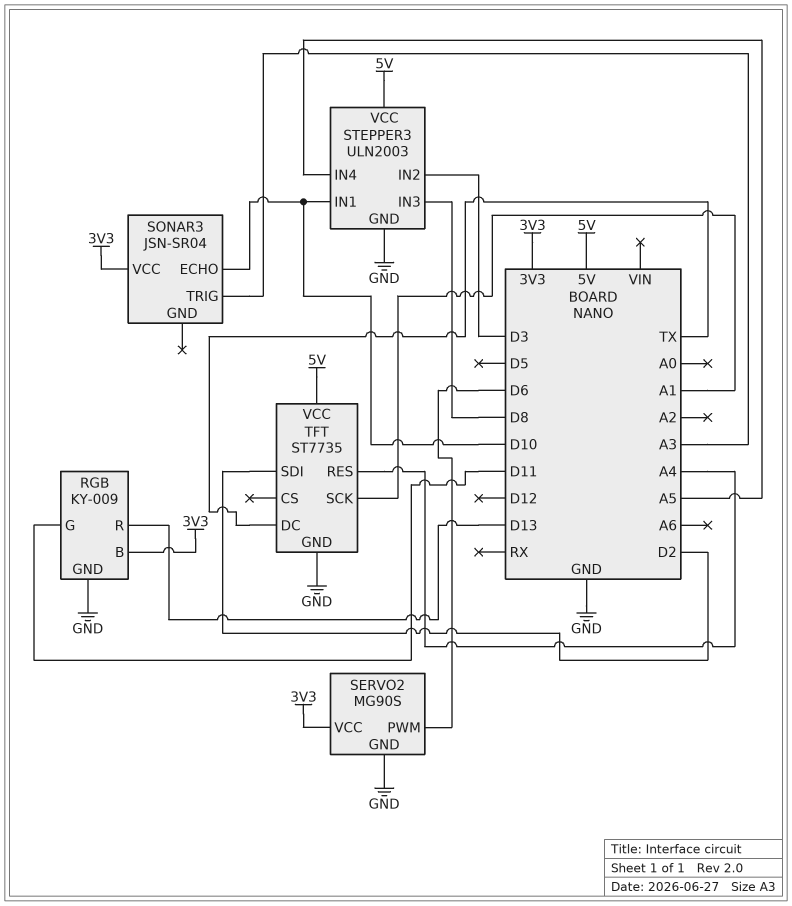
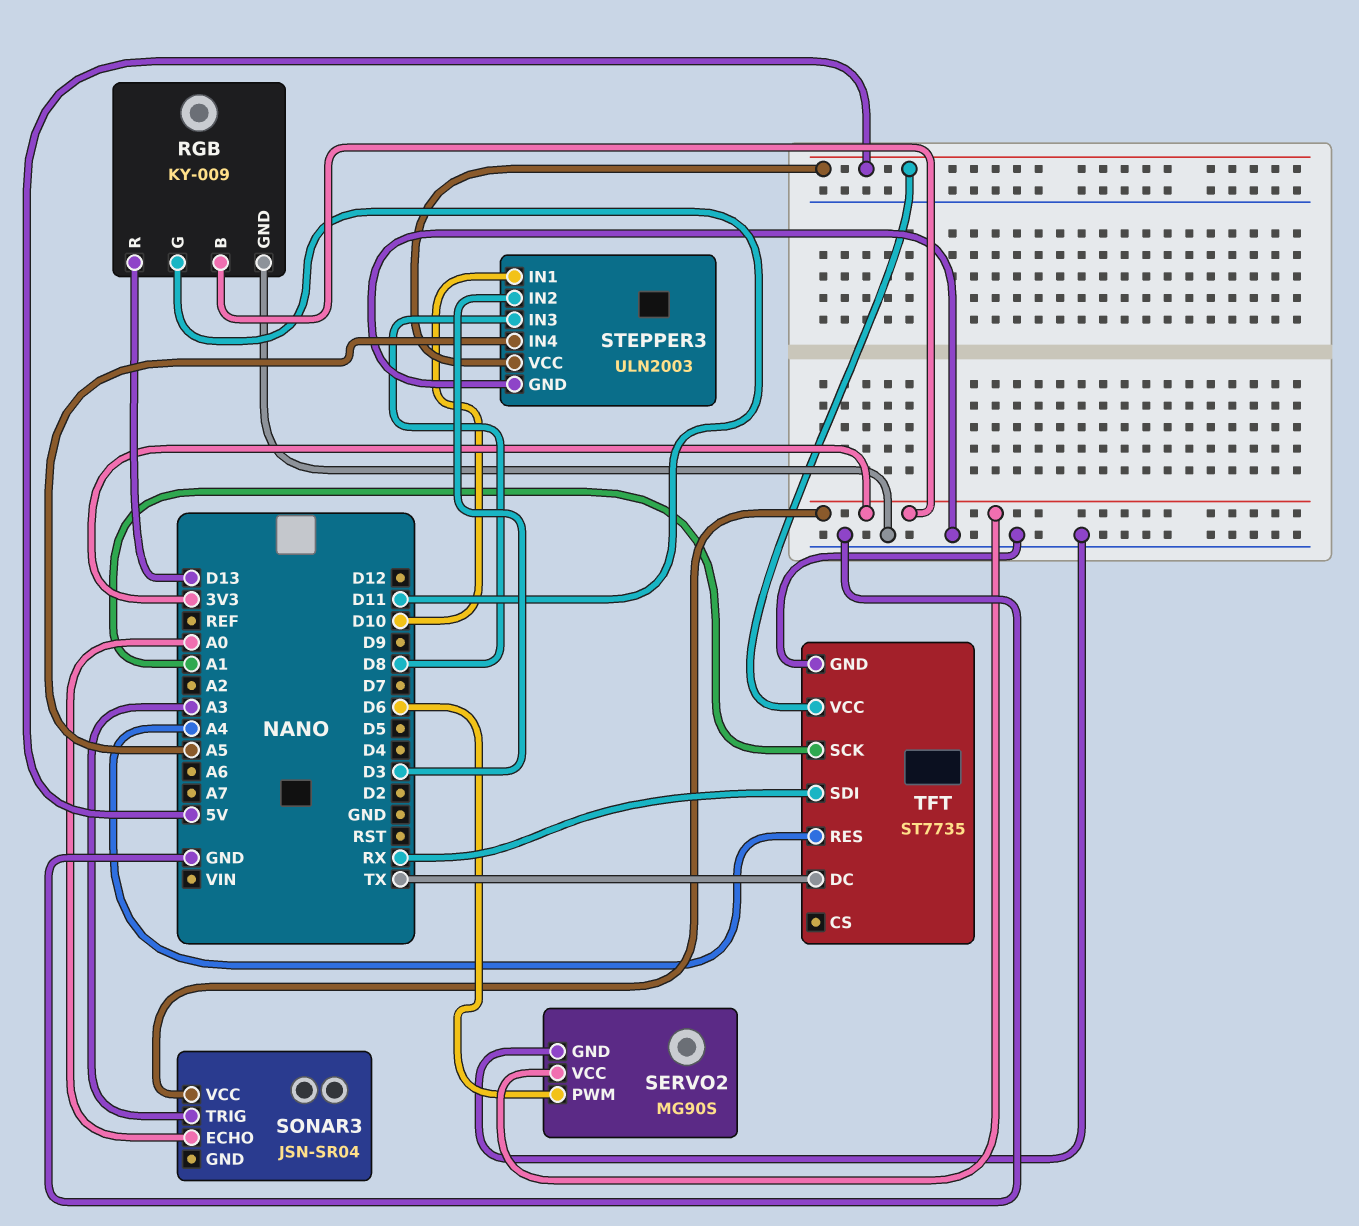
SONAR3 pin ECHO: D10 -> A0
TFT pin SDI: D2 -> RX

